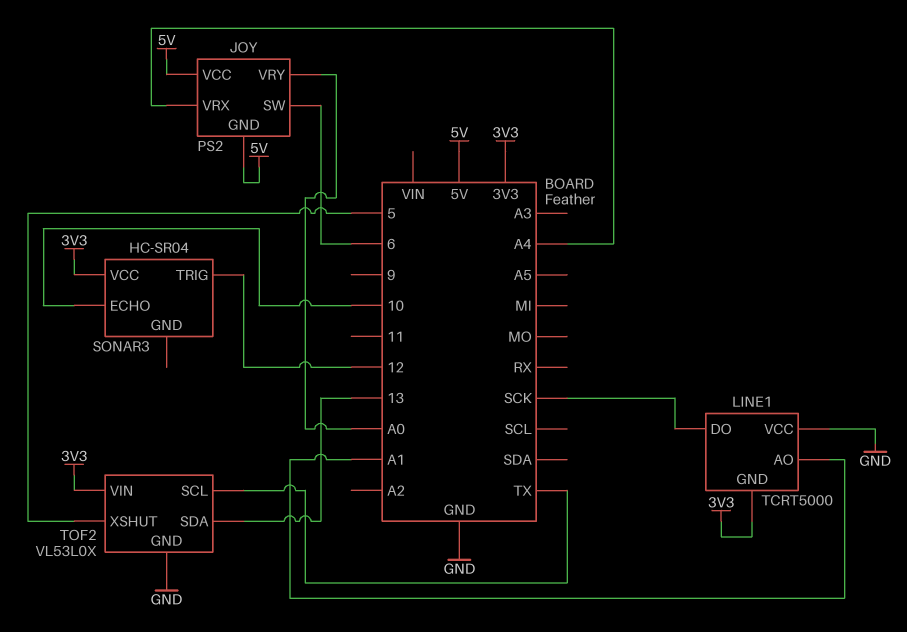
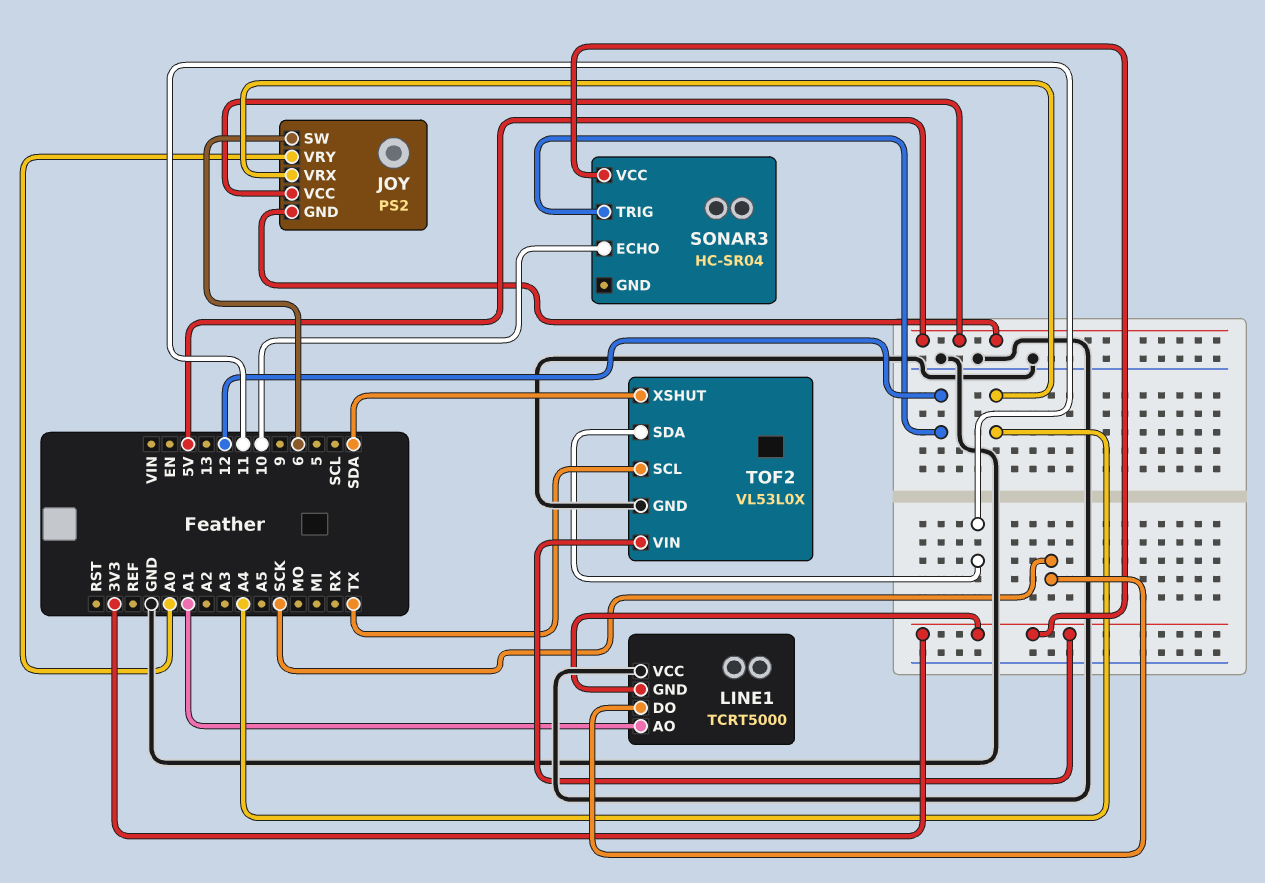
TOF2 pin SDA: 13 -> 11
TOF2 pin XSHUT: 5 -> SDA

